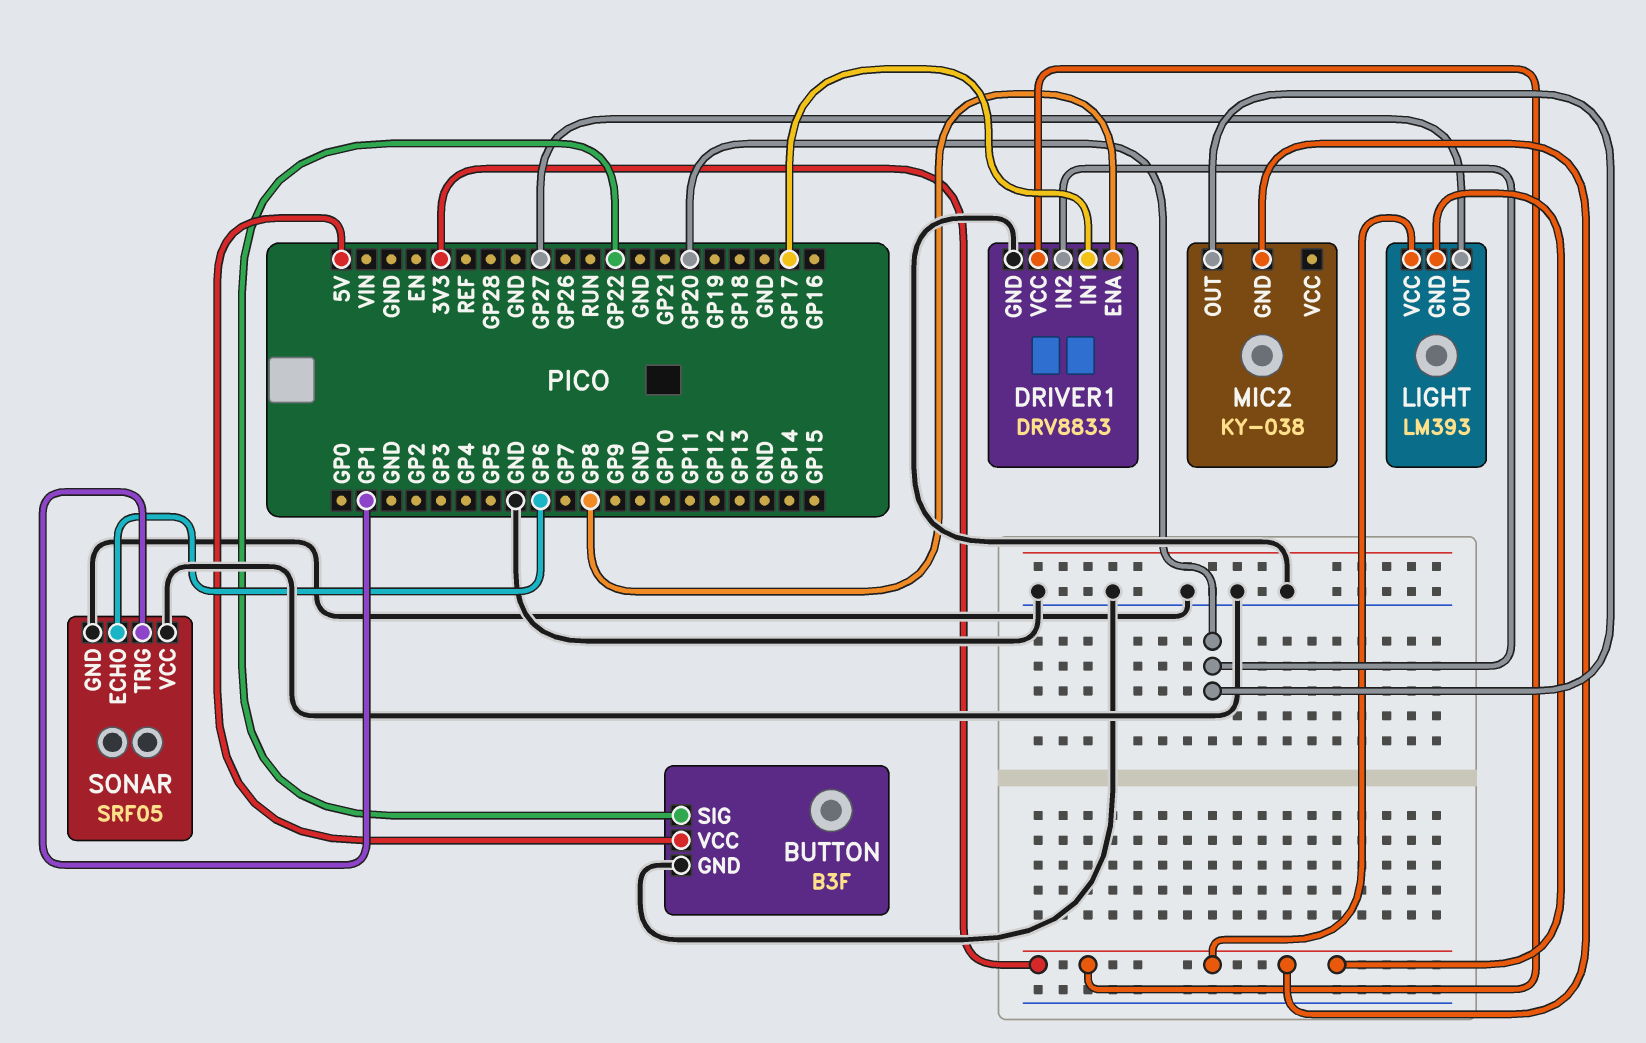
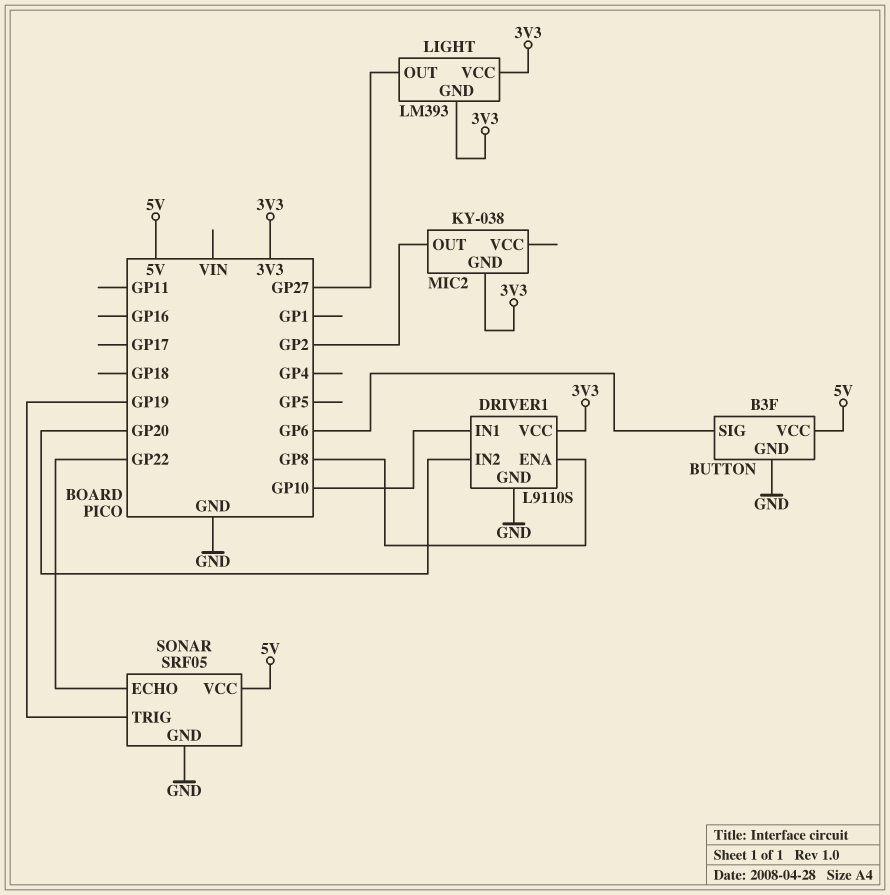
BUTTON pin SIG: GP22 -> GP6
DRIVER1: DRV8833 -> L9110S
DRIVER1 pin IN1: GP17 -> GP10
MIC2 pin OUT: GP20 -> GP2
SONAR pin ECHO: GP6 -> GP22
SONAR pin TRIG: GP1 -> GP19
SONAR pin VCC: GND -> 5V

